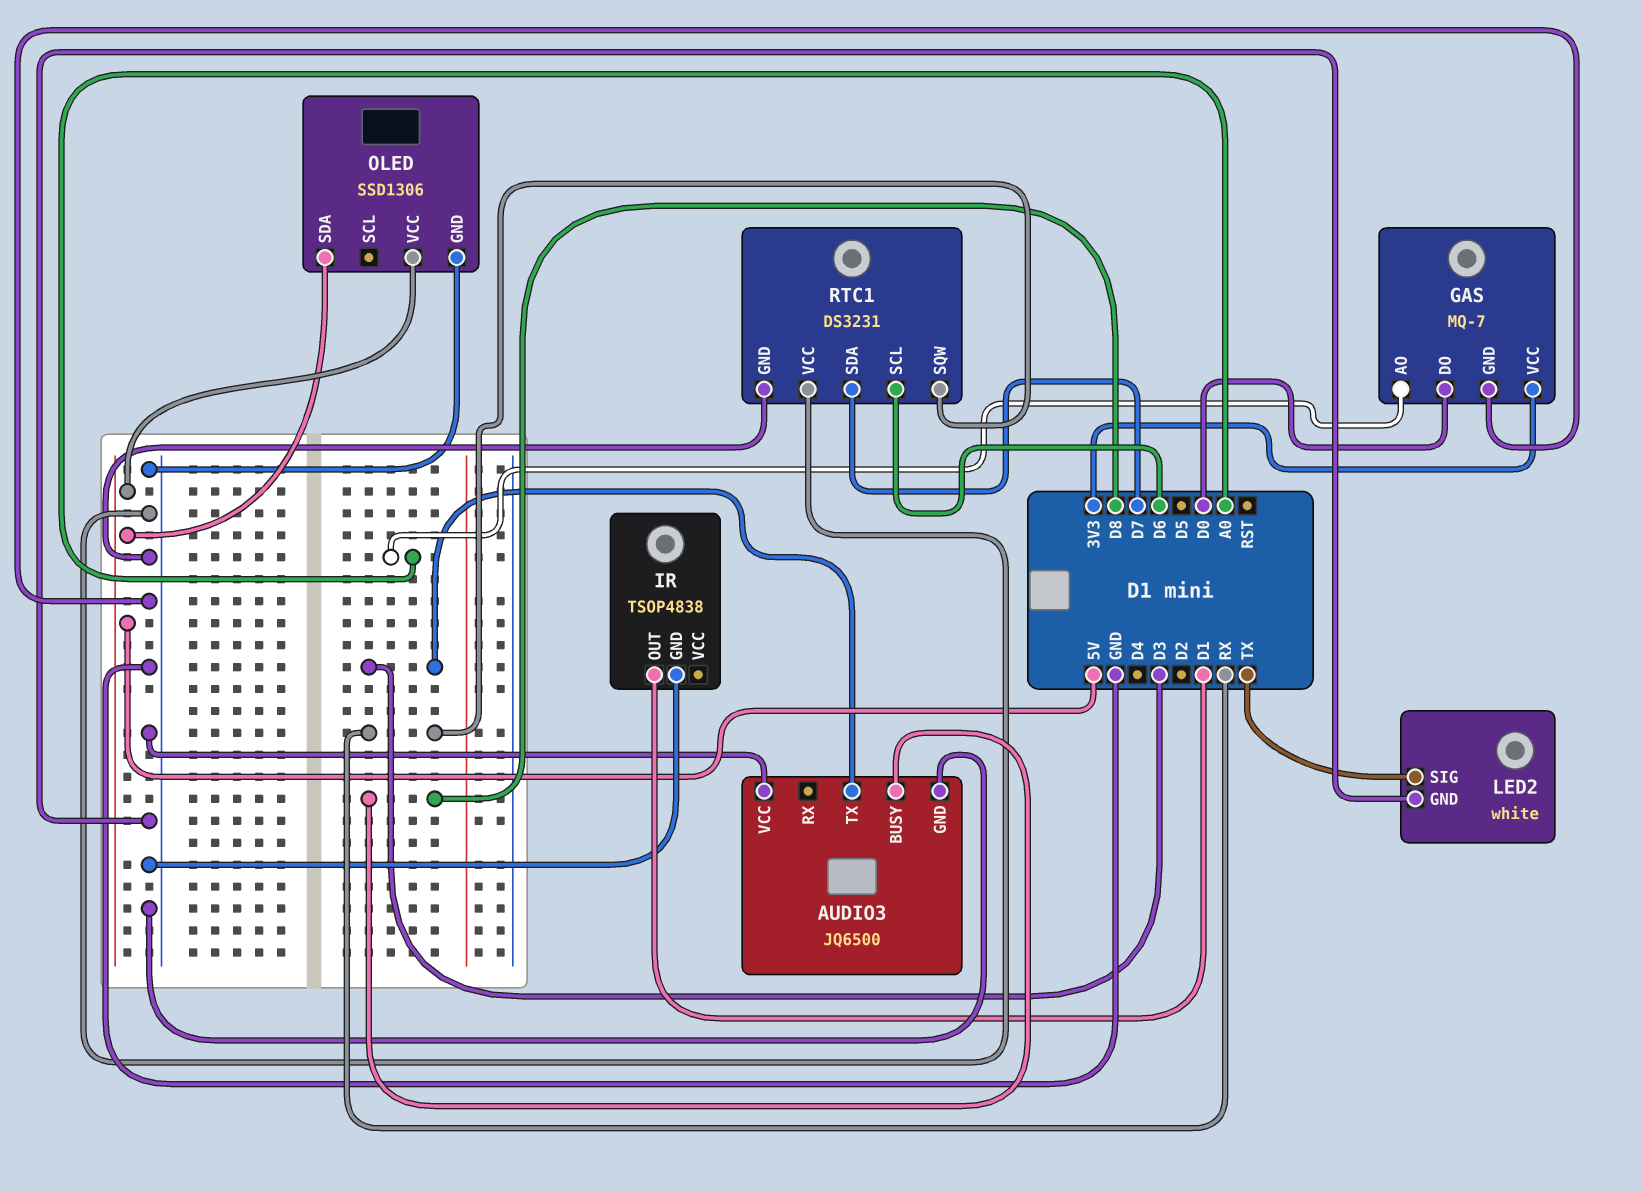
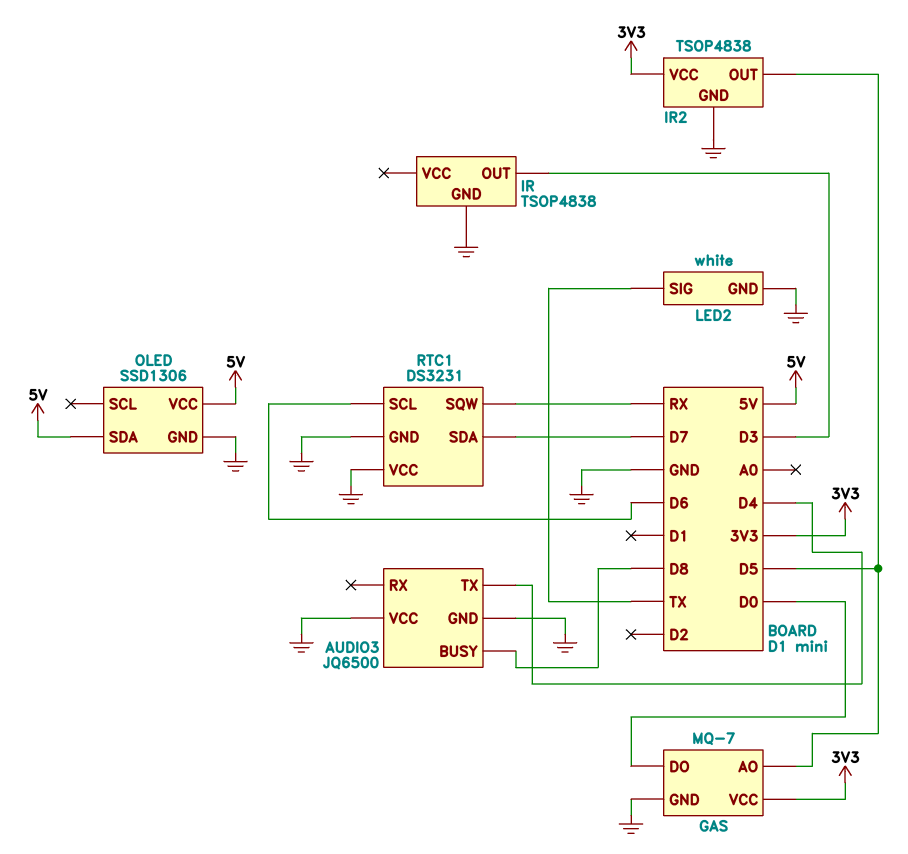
AUDIO3 pin TX: D3 -> D4
GAS pin AO: A0 -> D5
IR pin OUT: D1 -> D3
IR2: none -> TSOP4838
IR2 pin GND: none -> GND
IR2 pin OUT: none -> D5
IR2 pin VCC: none -> 3V3

